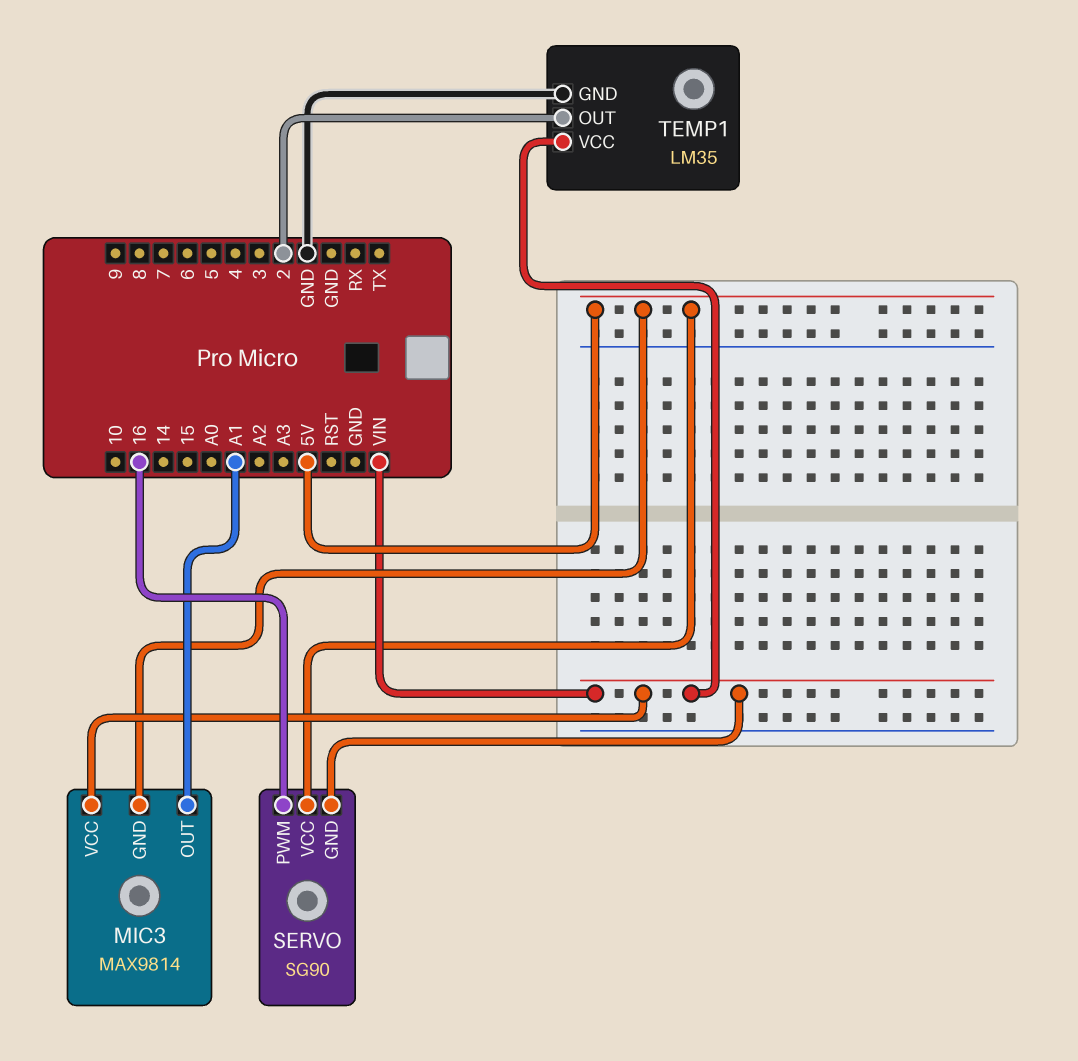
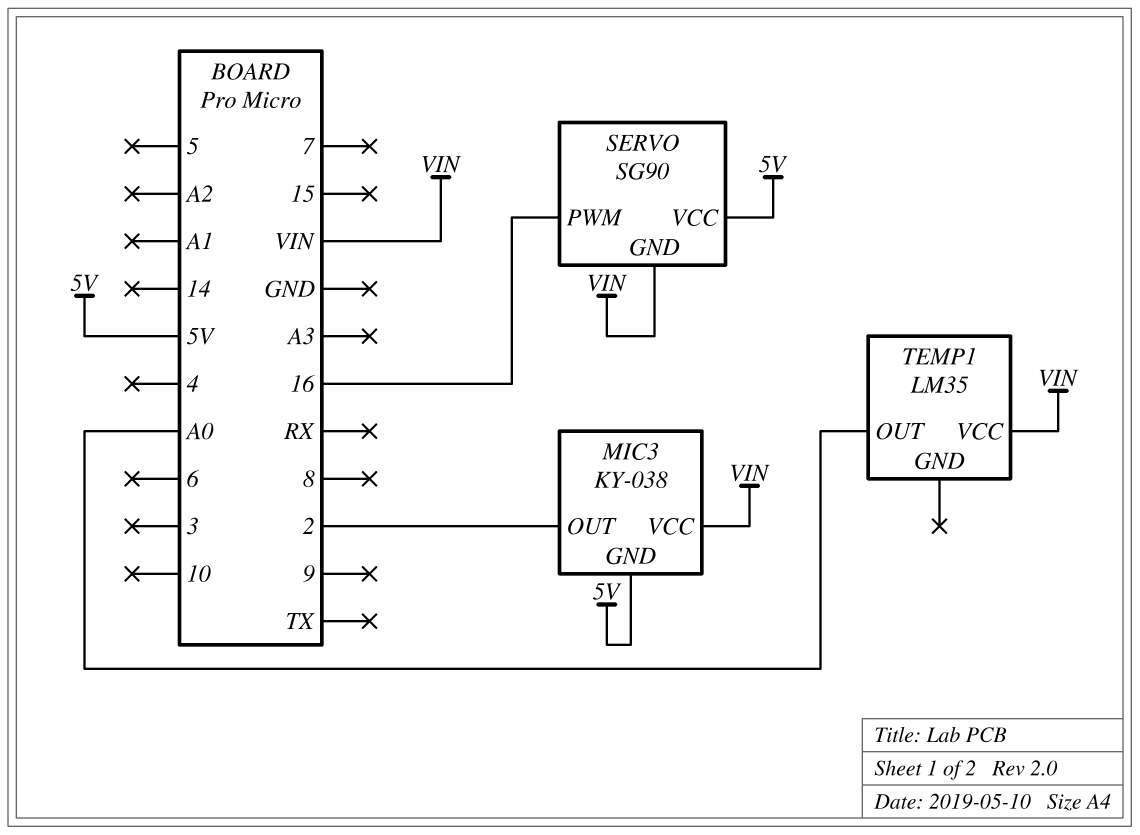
MIC3: MAX9814 -> KY-038
MIC3 pin OUT: A1 -> 2
TEMP1 pin GND: GND -> none
TEMP1 pin OUT: 2 -> A0

